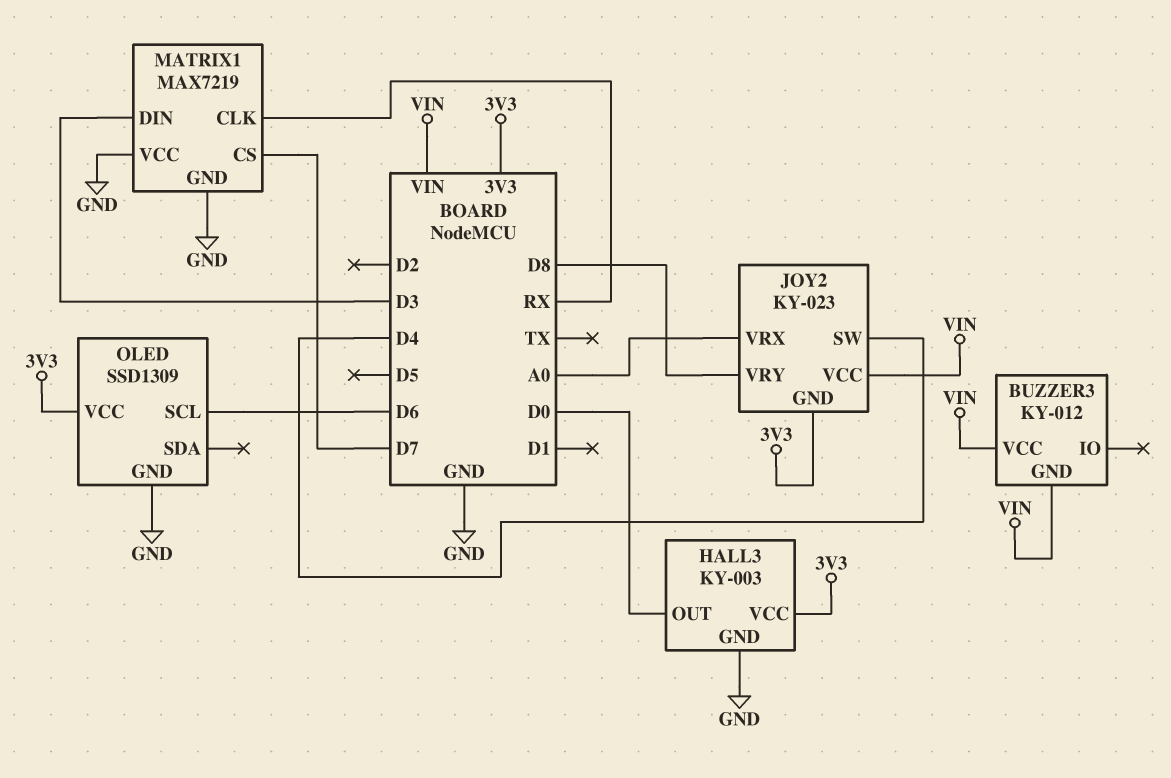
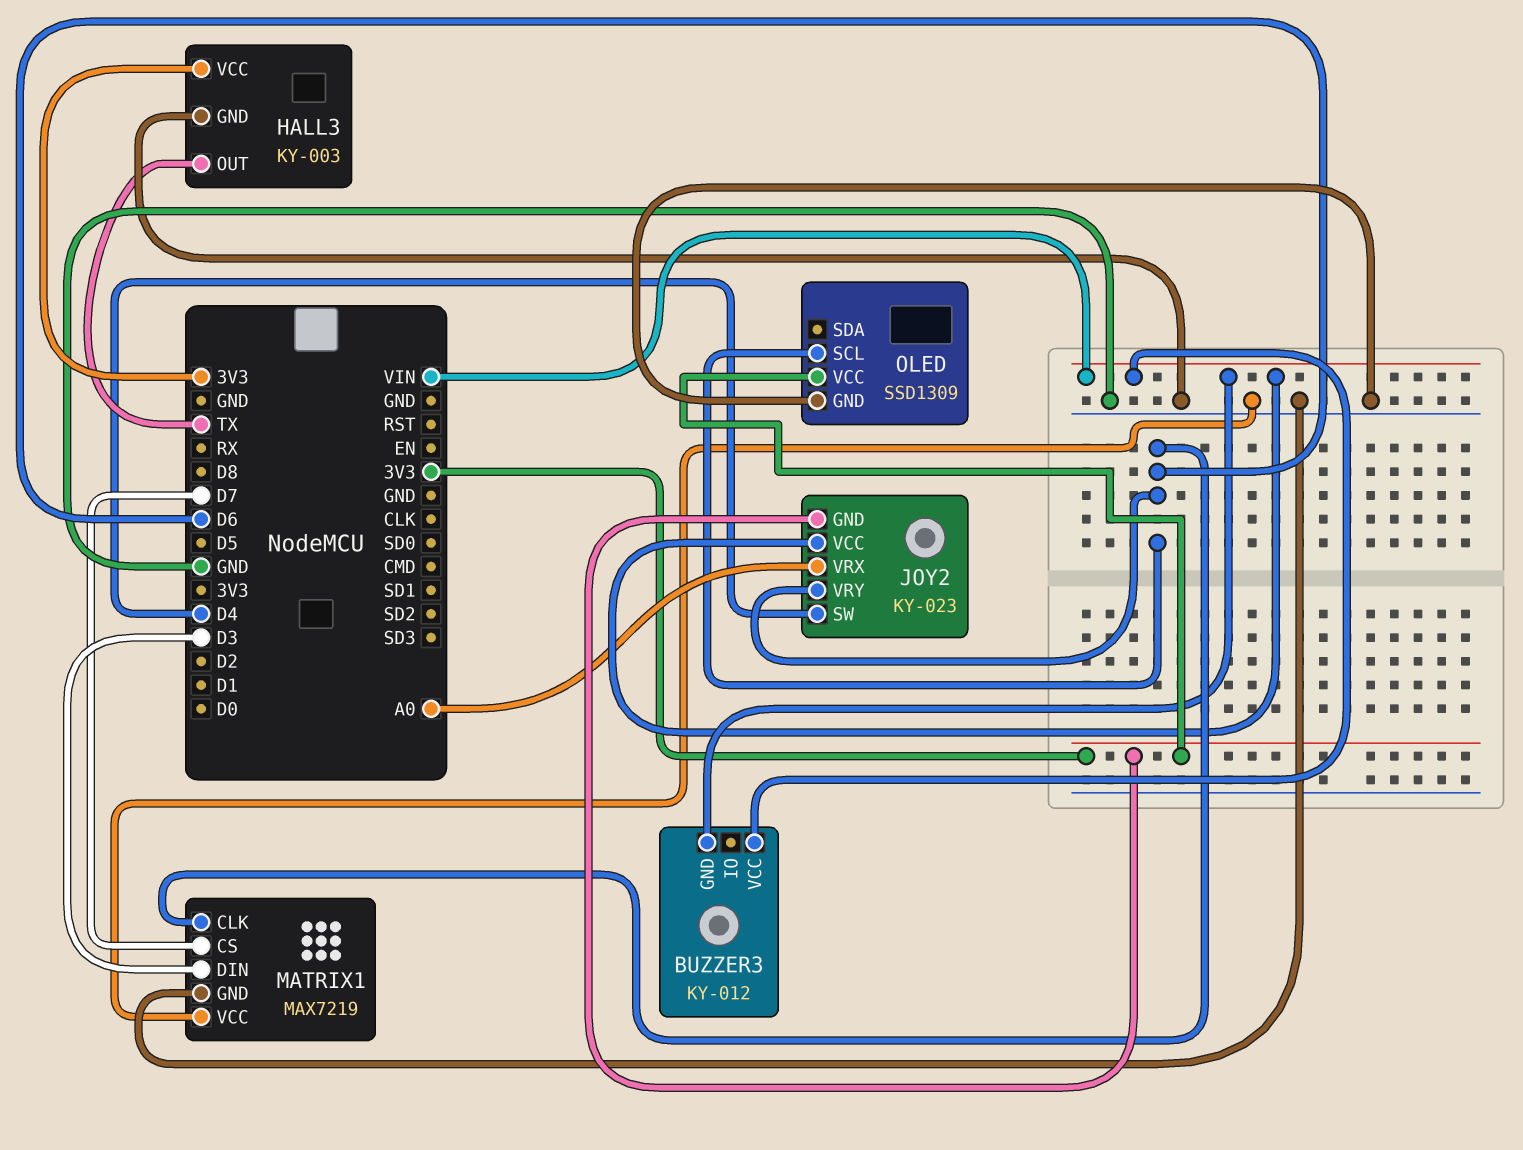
HALL3 pin OUT: D0 -> TX
JOY2 pin VRY: D8 -> D6
MATRIX1 pin CLK: RX -> D6

